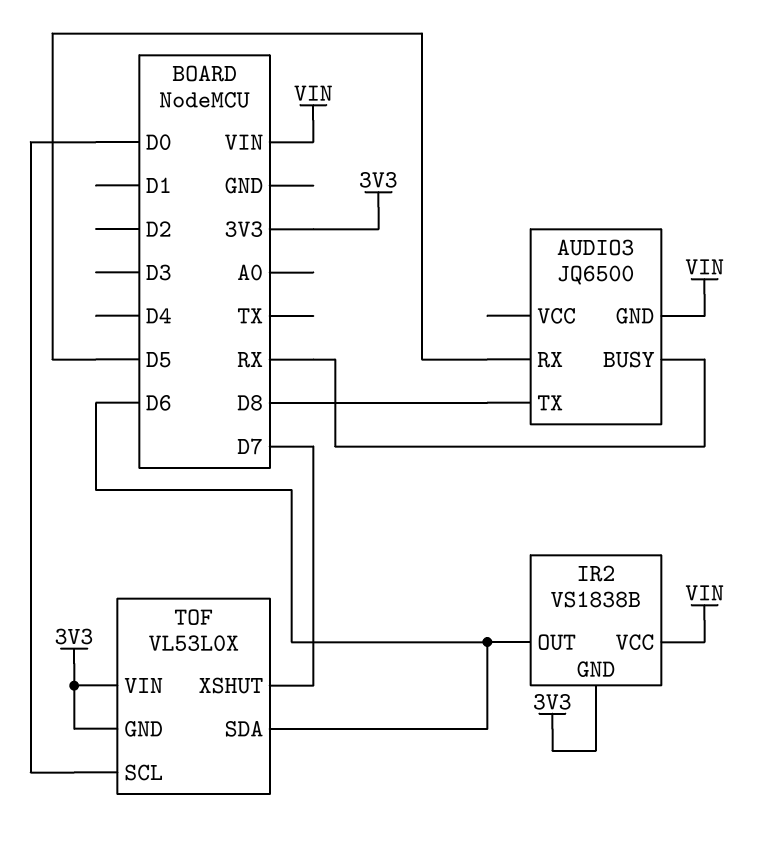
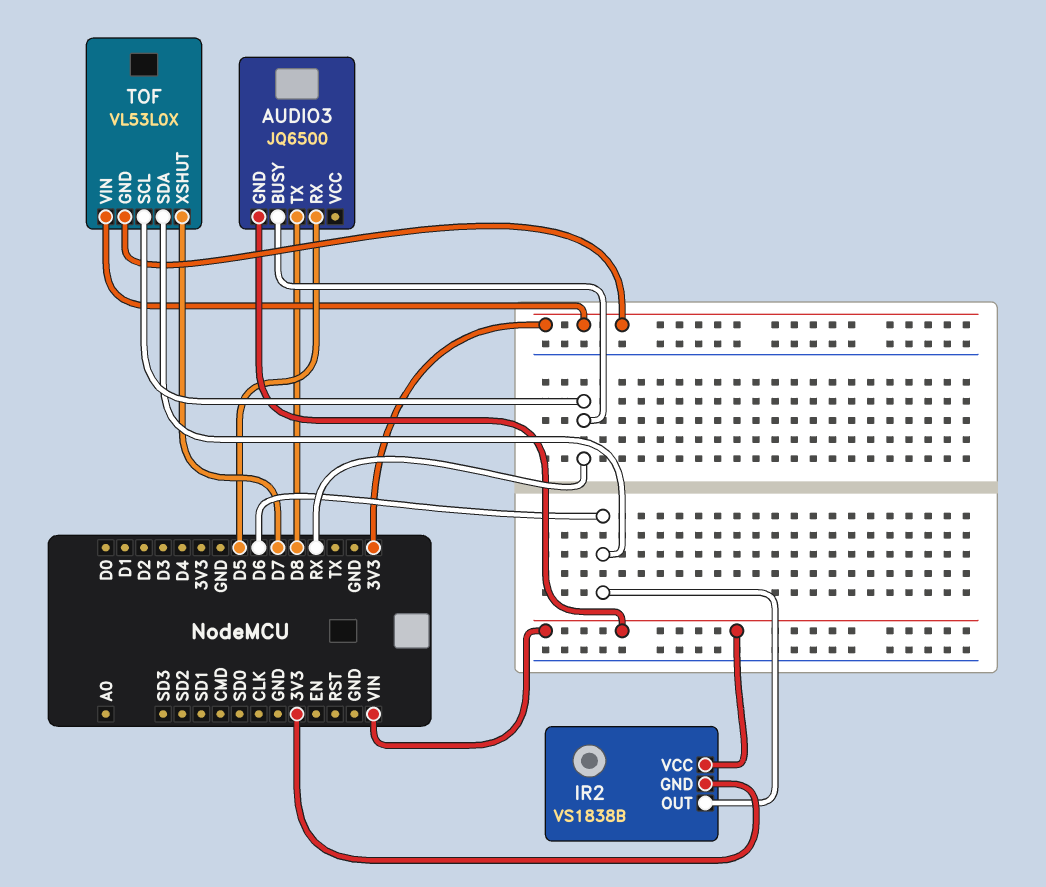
TOF pin SCL: D0 -> RX

